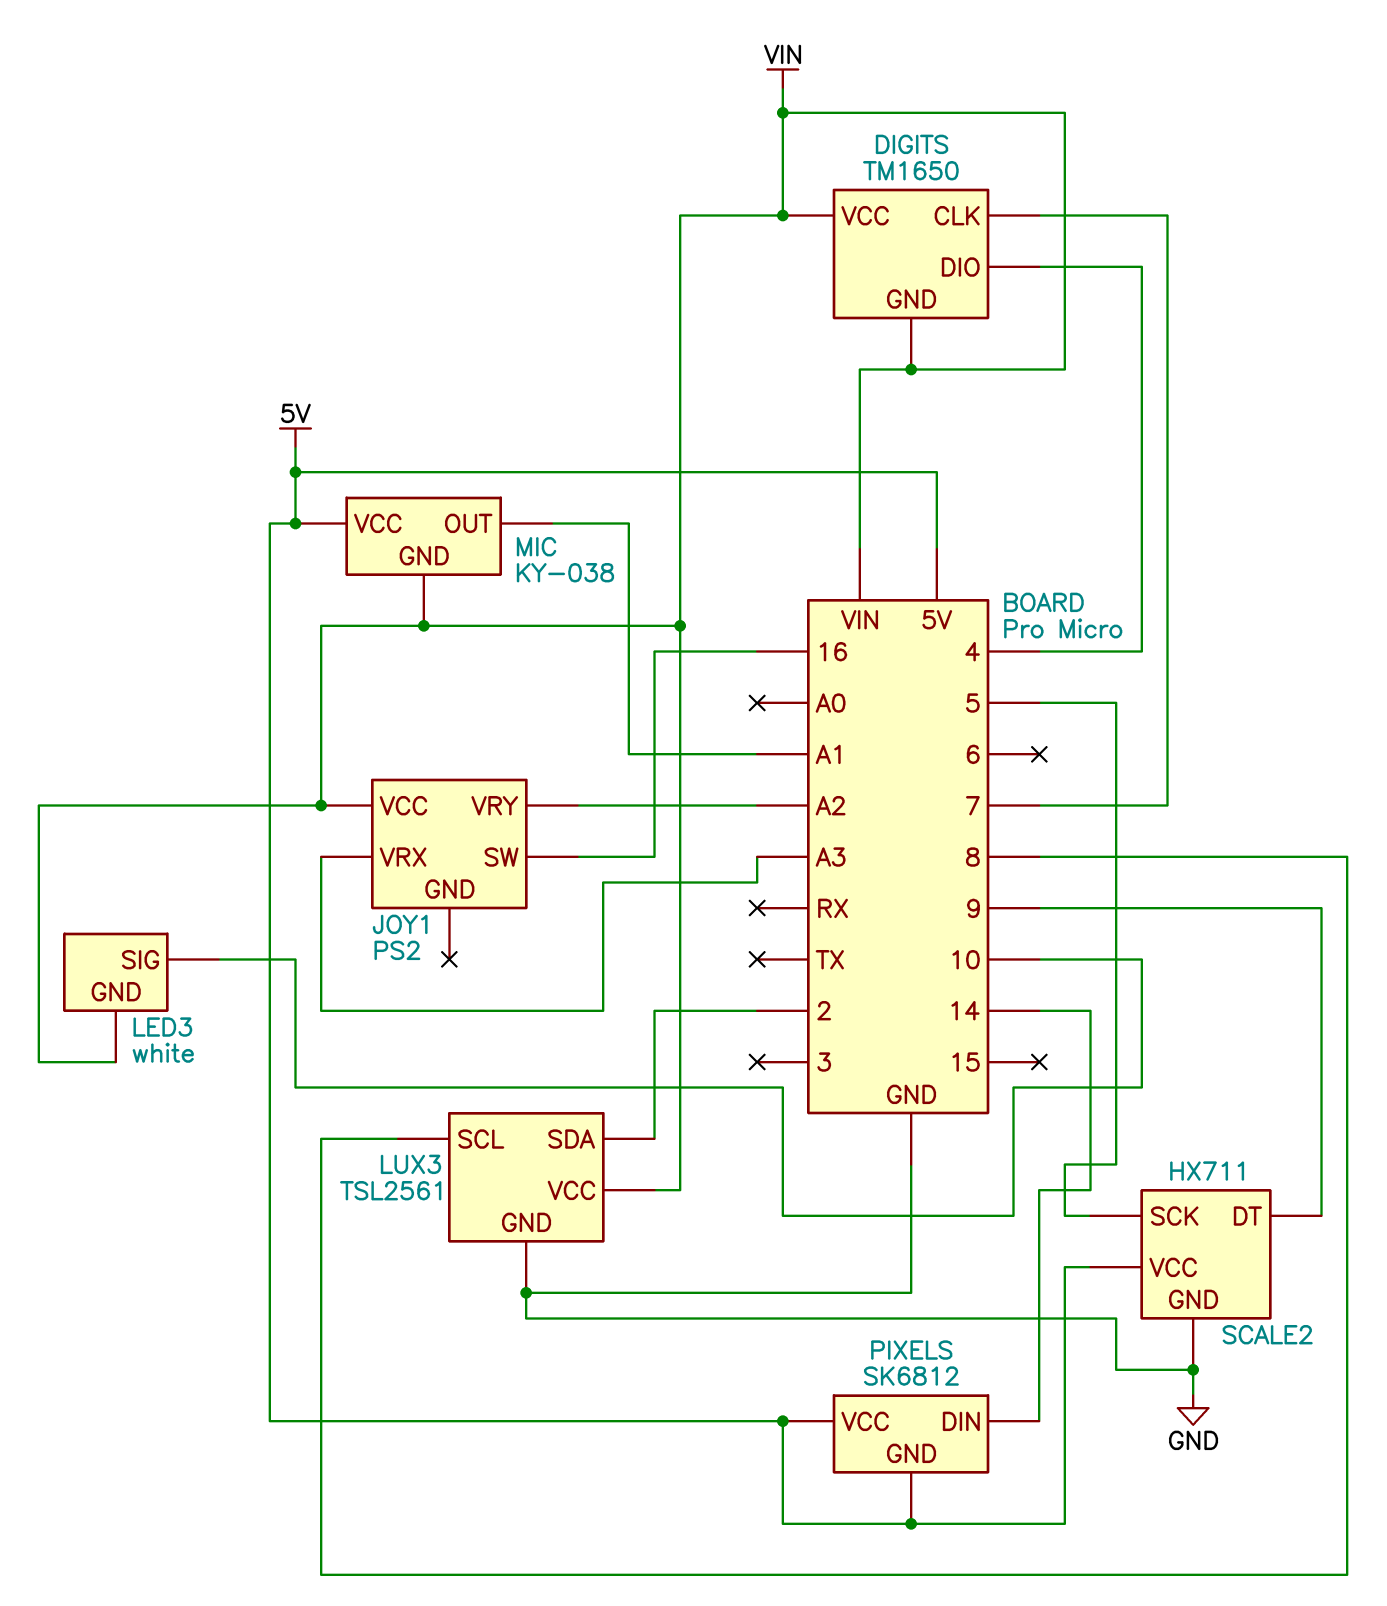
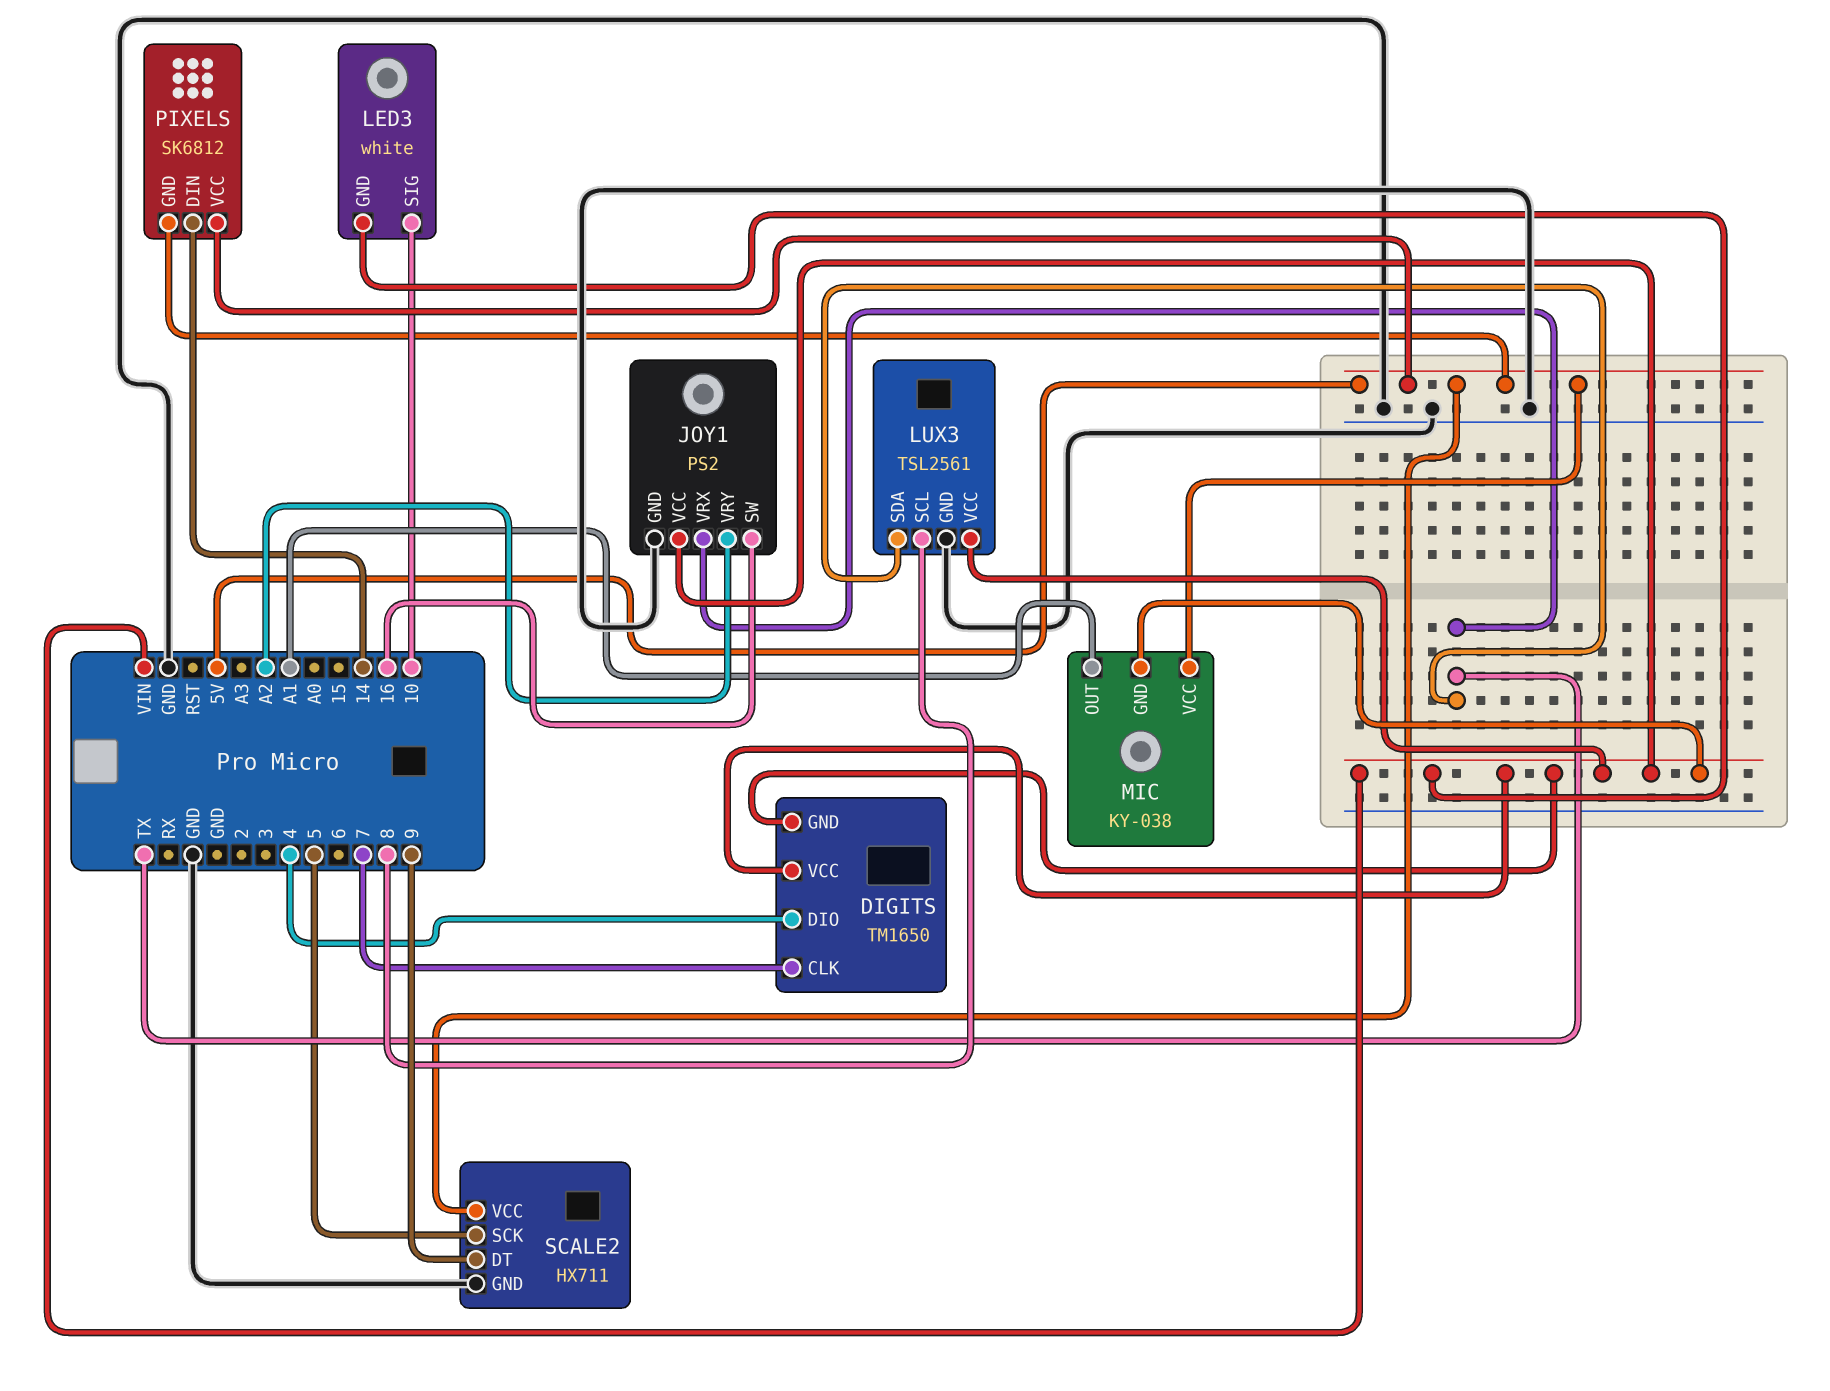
JOY1 pin GND: none -> GND
JOY1 pin VRX: A3 -> TX
LUX3 pin SDA: 2 -> TX

